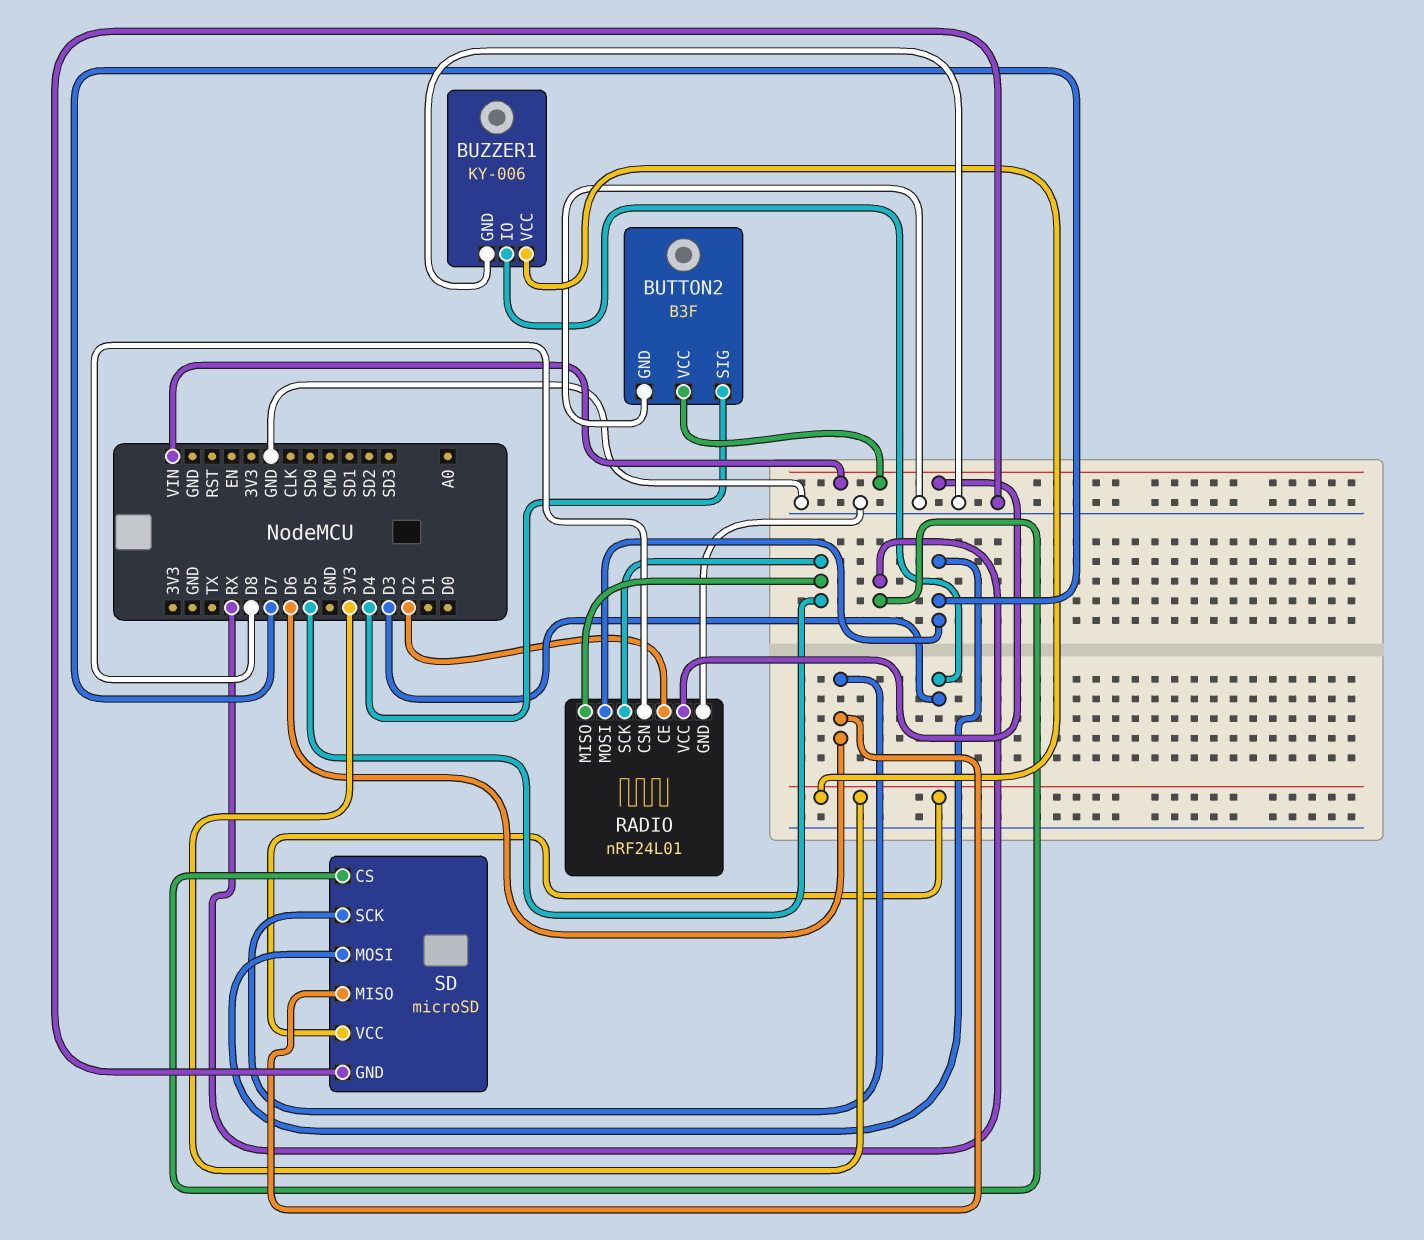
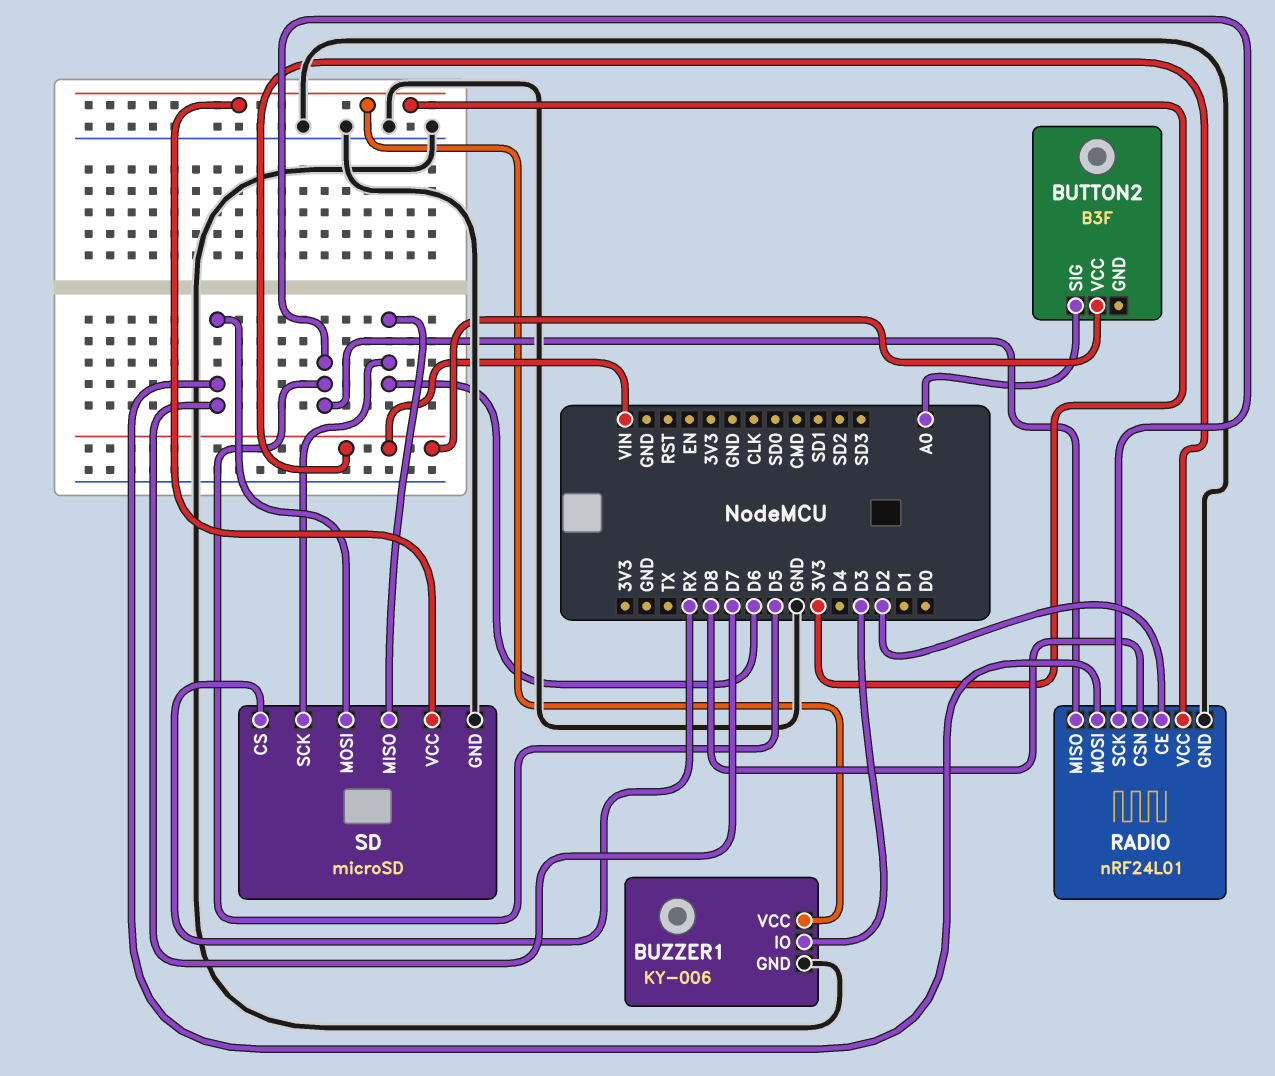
BUTTON2 pin GND: GND -> none
BUTTON2 pin SIG: D4 -> A0

